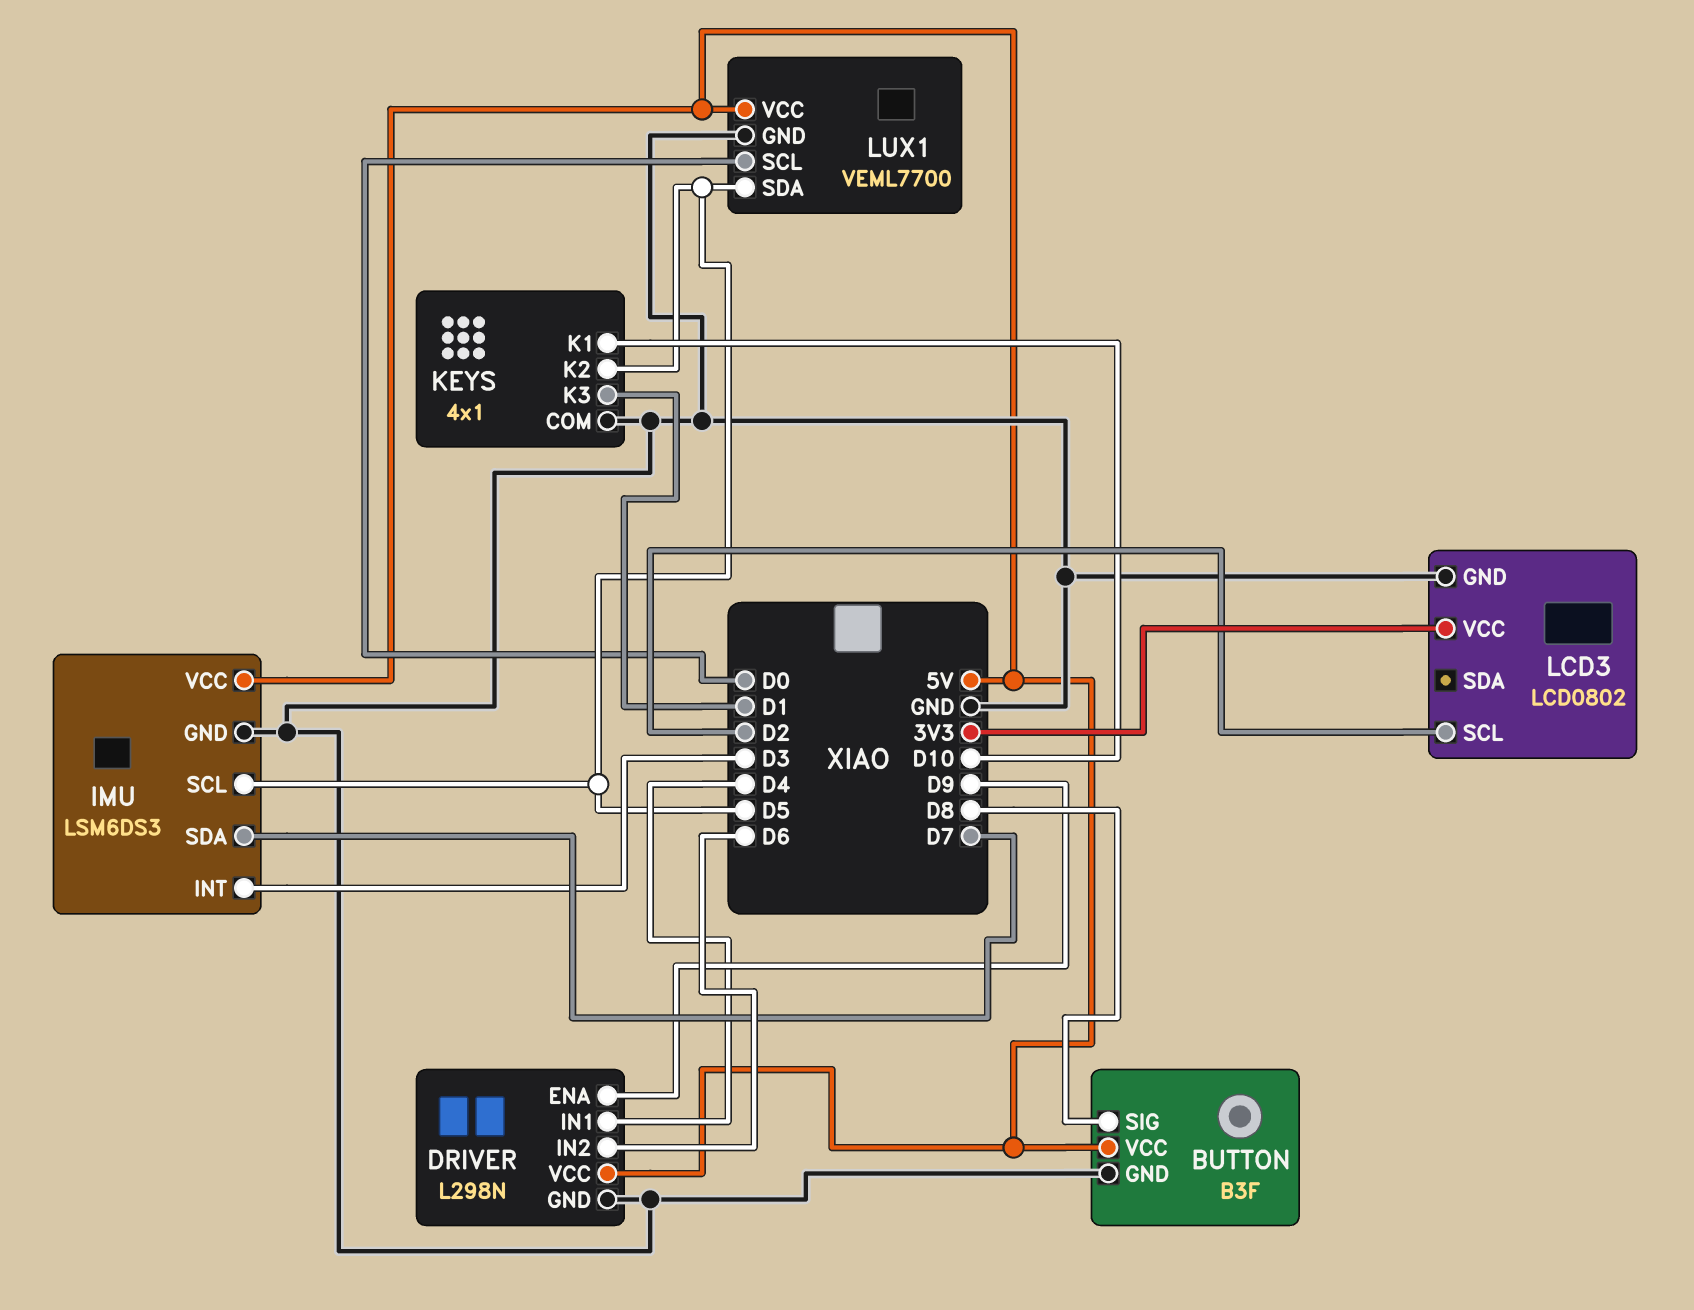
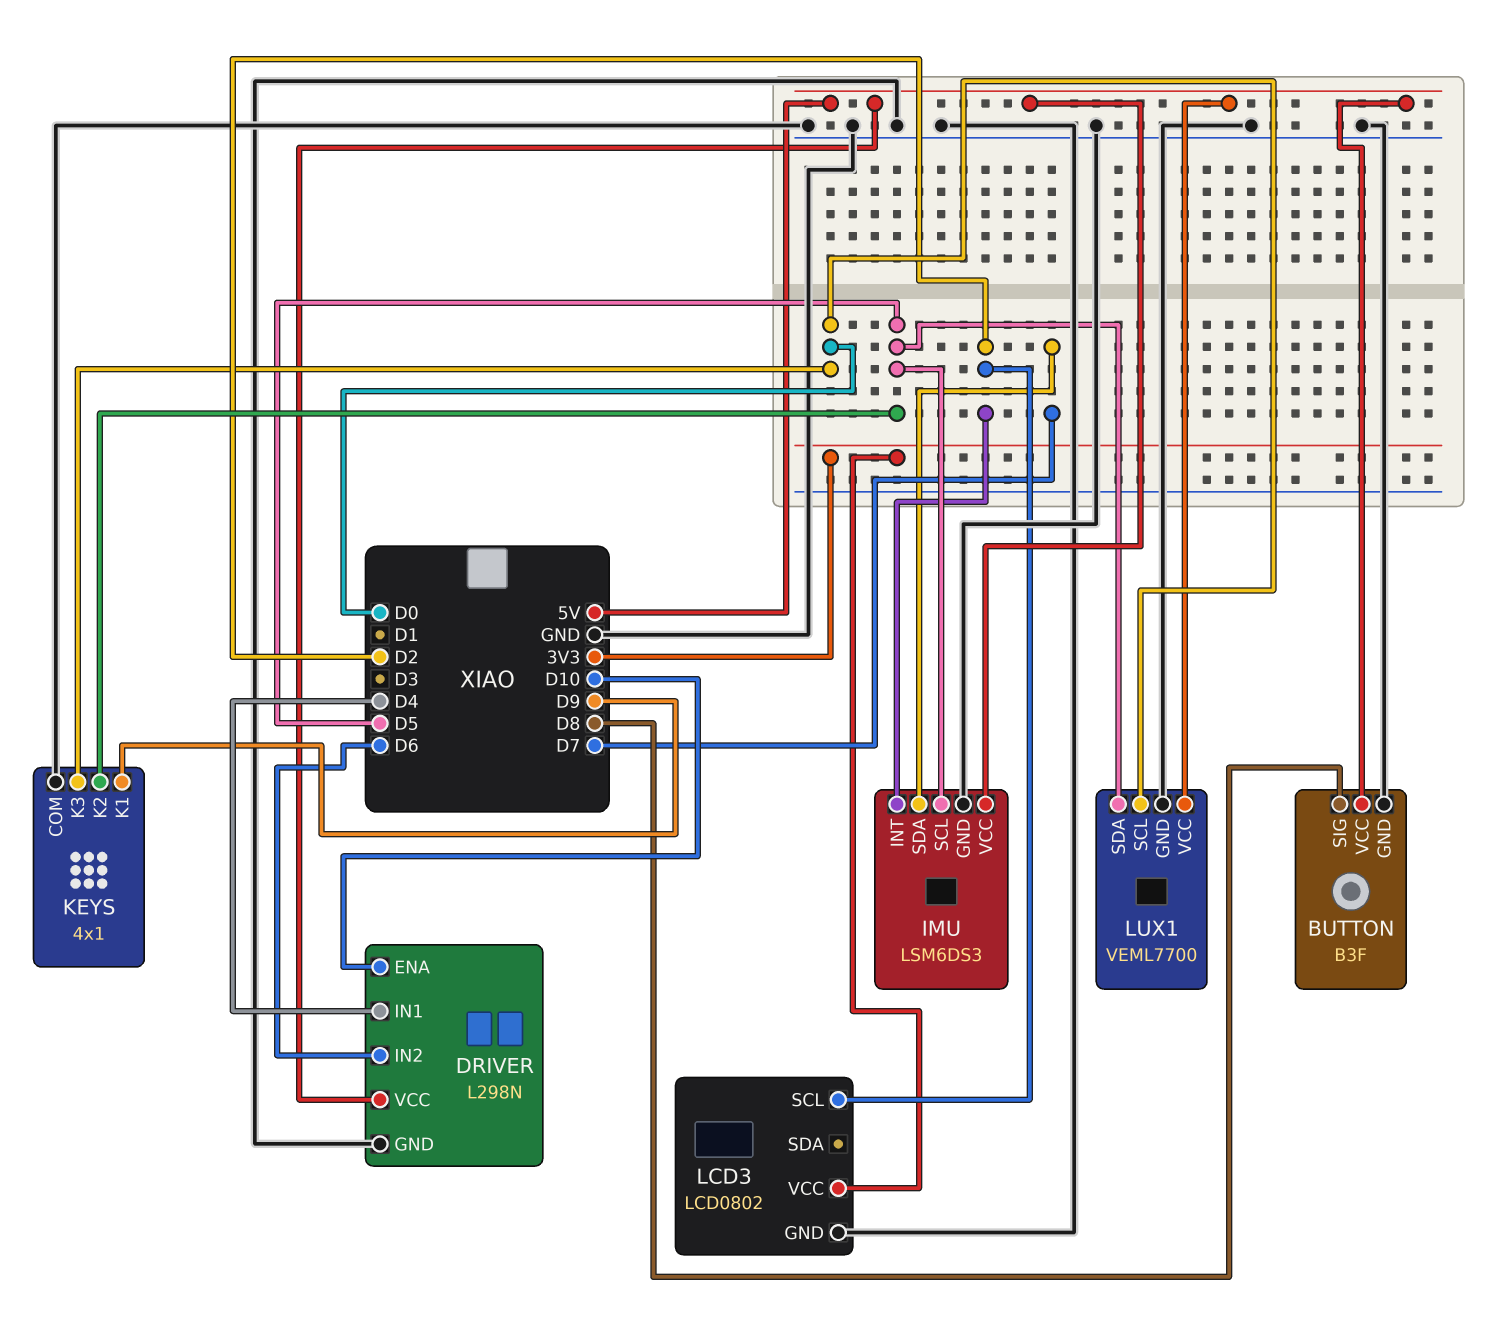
DRIVER pin ENA: D9 -> D10
IMU pin INT: D3 -> D2
KEYS pin K1: D10 -> D9
KEYS pin K3: D1 -> D0

